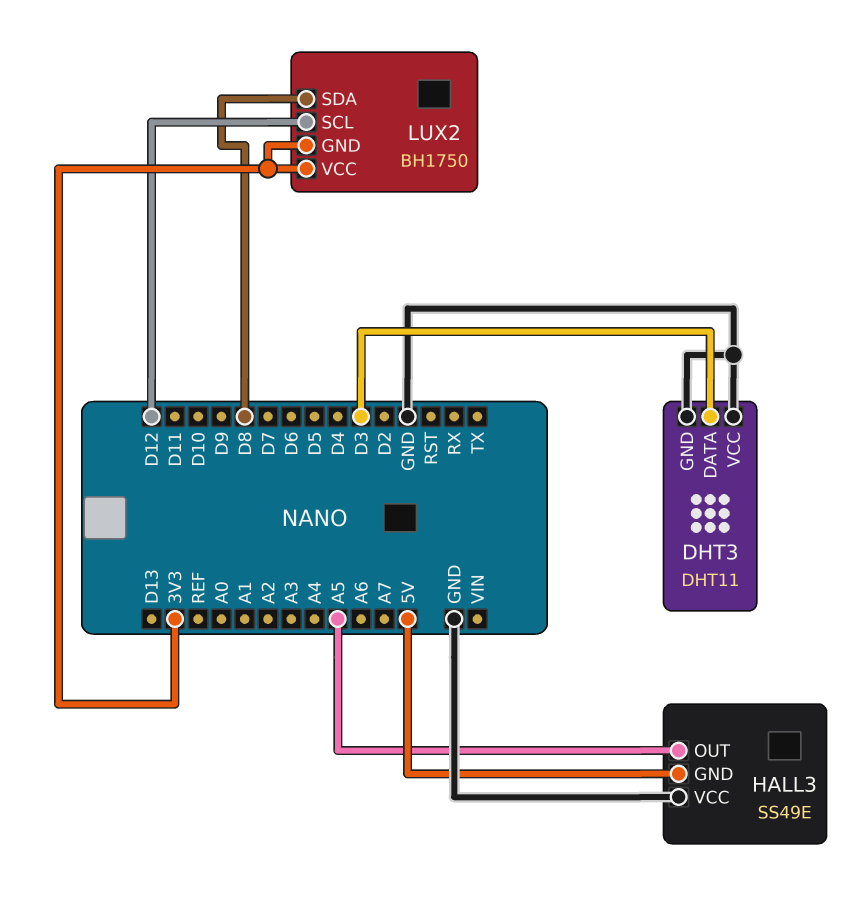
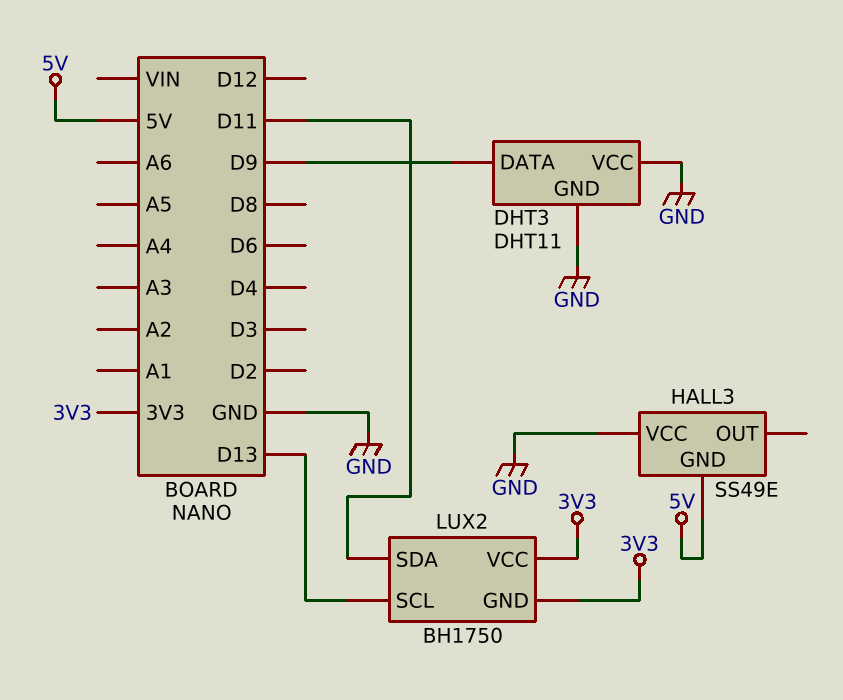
DHT3 pin DATA: D3 -> D9
HALL3 pin OUT: A5 -> none
LUX2 pin SCL: D12 -> D13
LUX2 pin SDA: D8 -> D11

